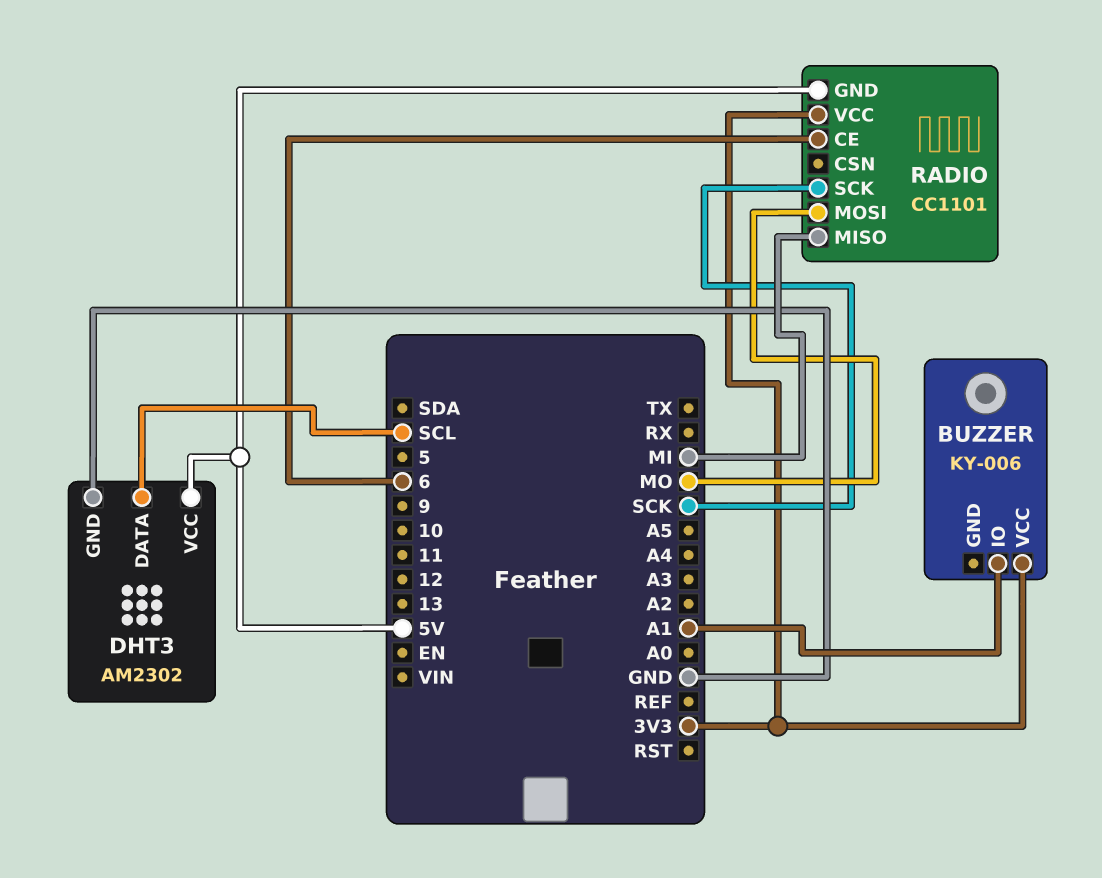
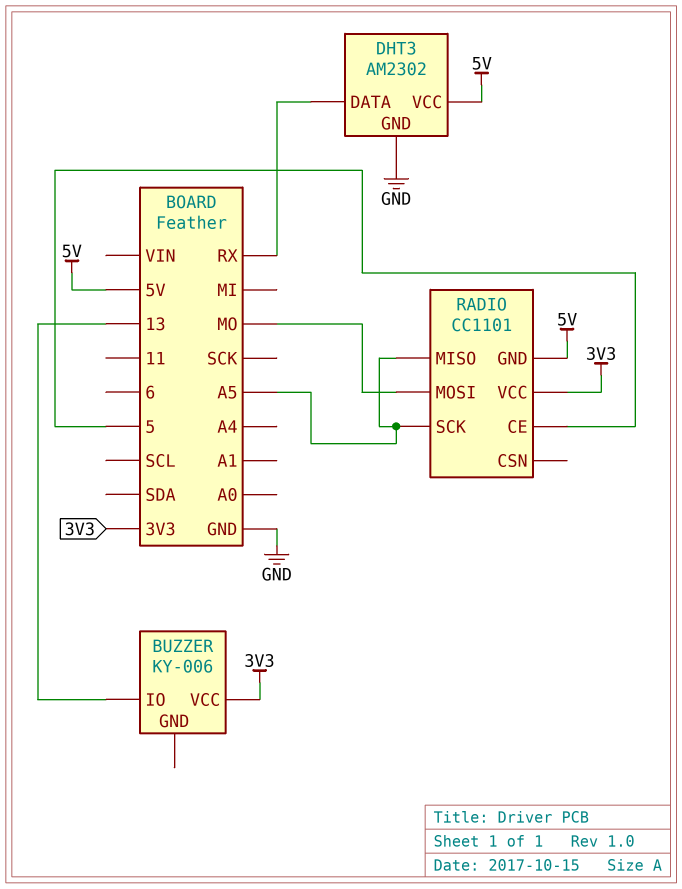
BUZZER pin IO: A1 -> 13
DHT3 pin DATA: SCL -> RX
RADIO pin CE: 6 -> 5
RADIO pin MISO: MI -> A5
RADIO pin SCK: SCK -> A5

